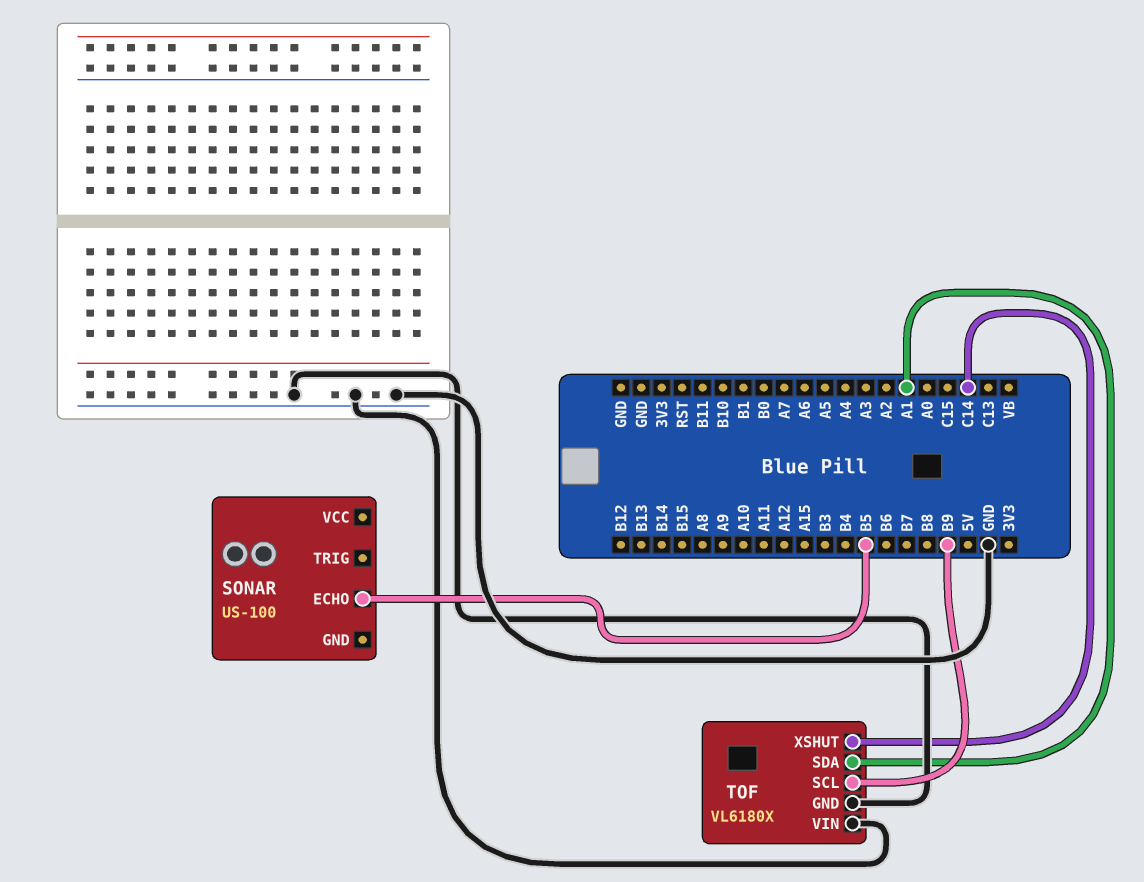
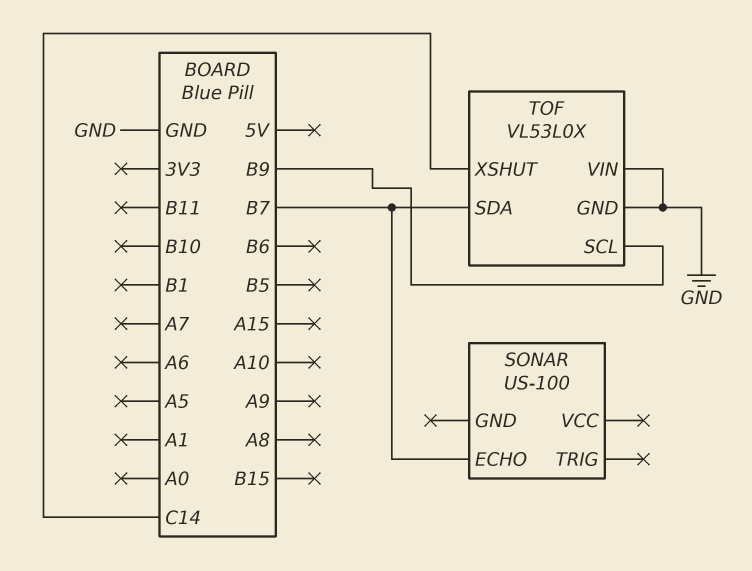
SONAR pin ECHO: B5 -> B7
TOF: VL6180X -> VL53L0X
TOF pin SDA: A1 -> B7

